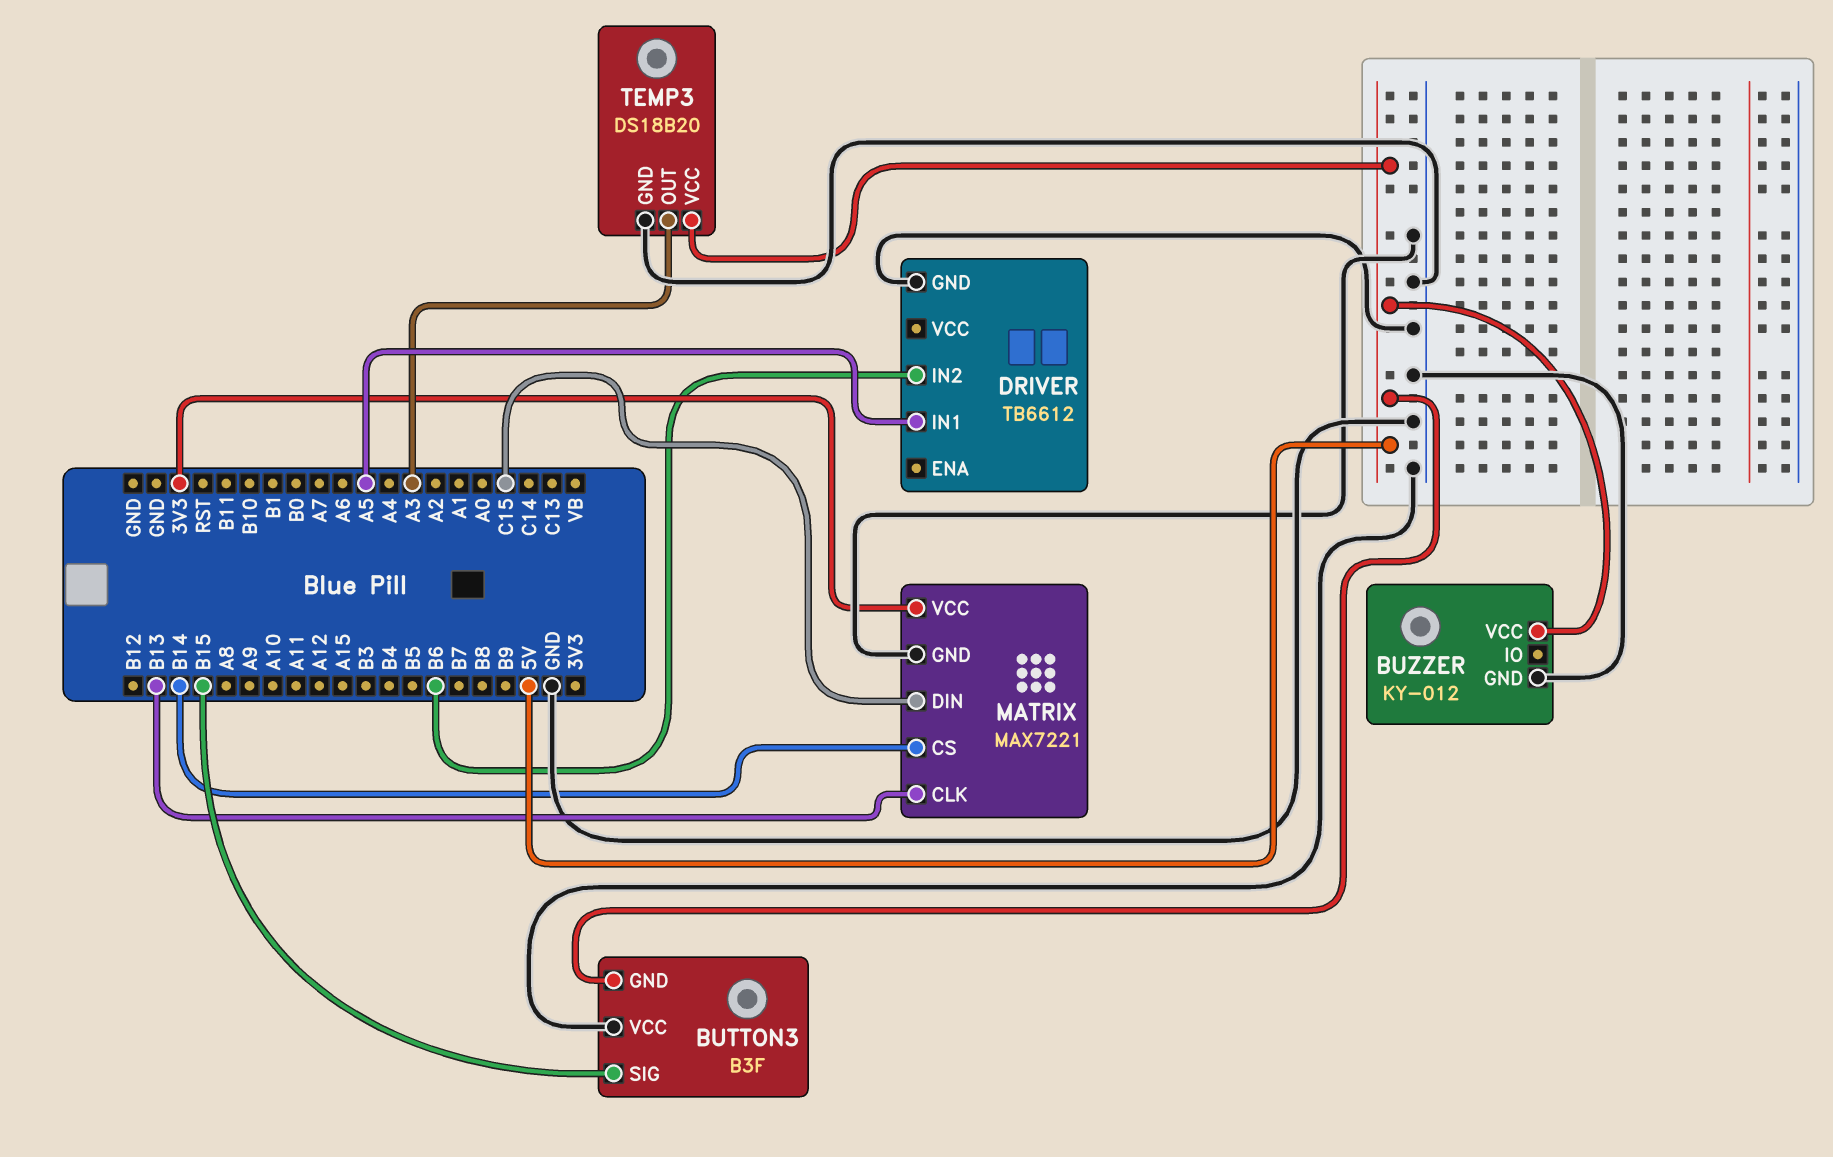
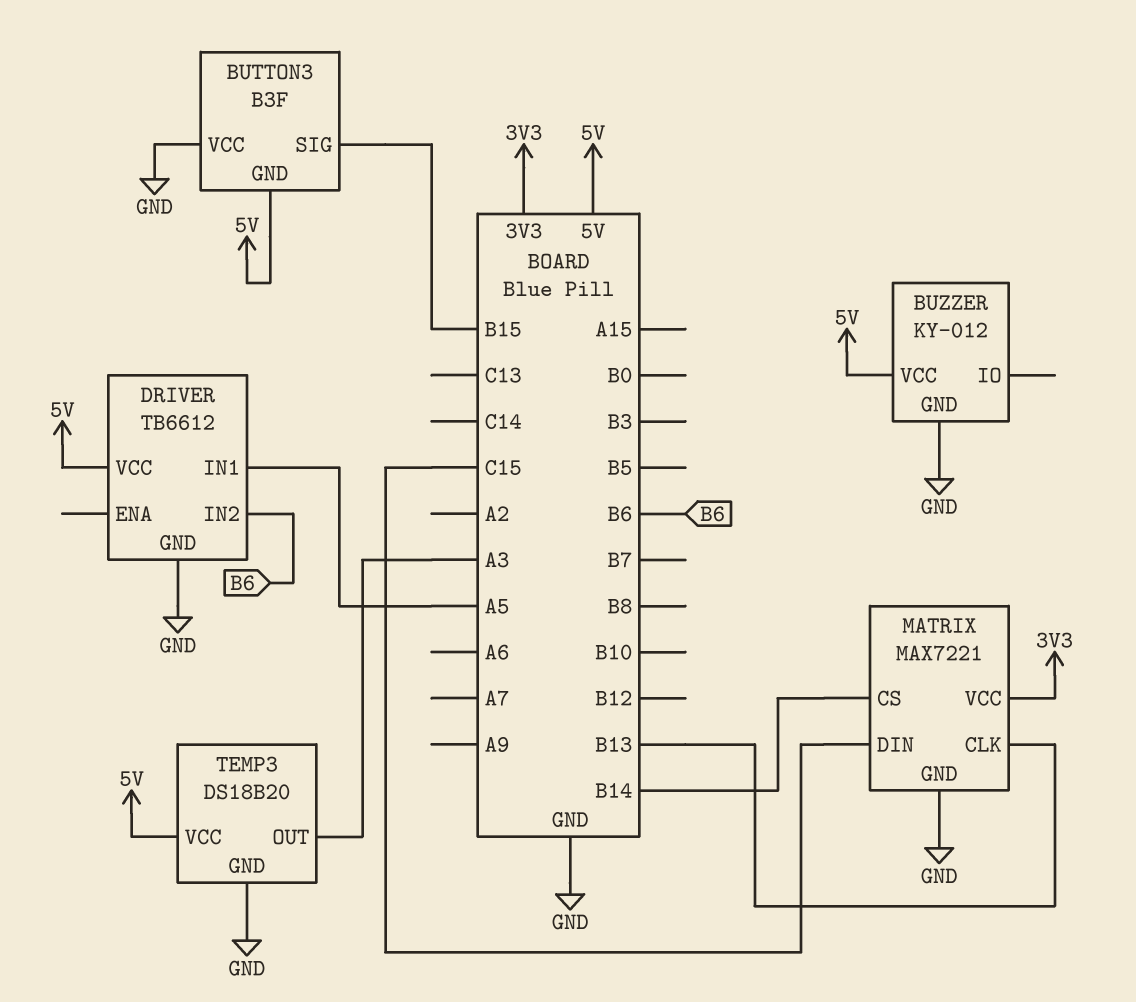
DRIVER pin VCC: none -> 5V

